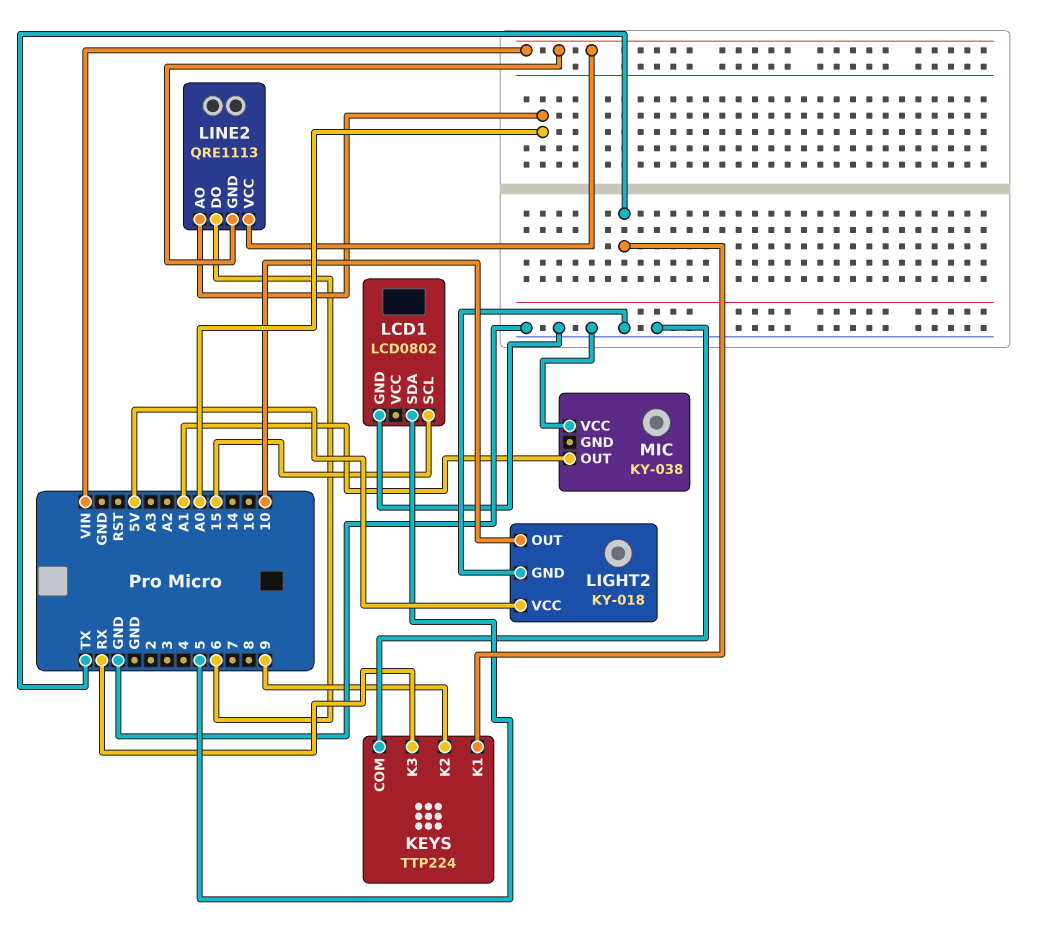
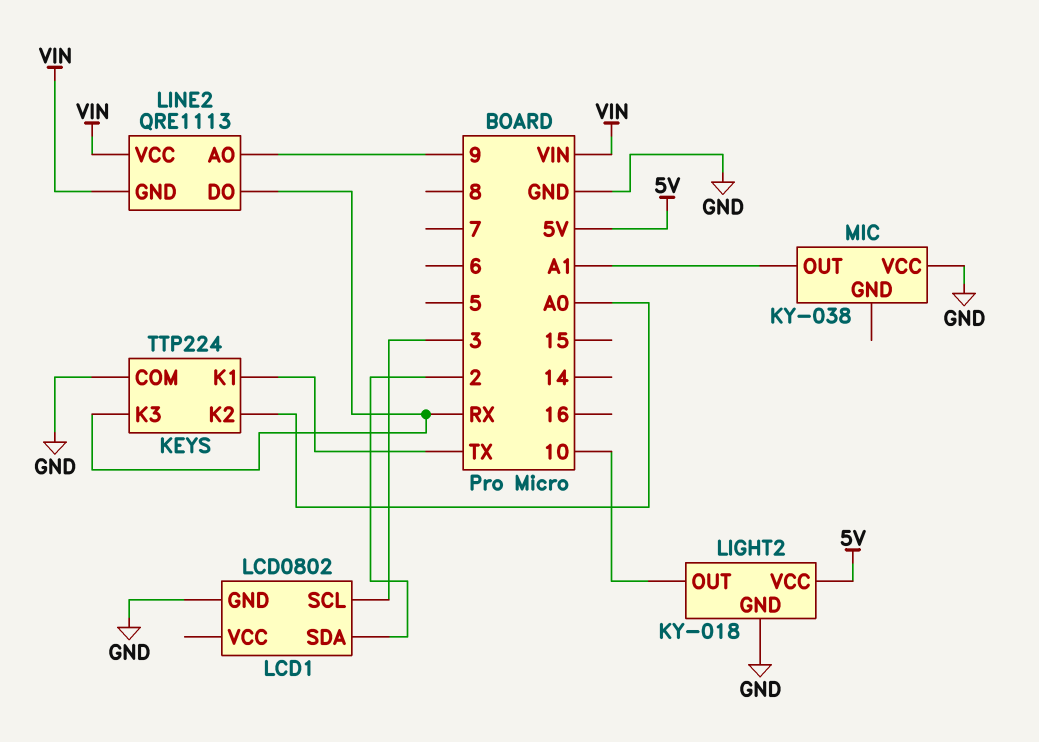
KEYS pin K2: 9 -> A0
LCD1 pin SCL: 15 -> 3
LCD1 pin SDA: 5 -> 2
LINE2 pin AO: A0 -> 9
LINE2 pin DO: 6 -> RX

